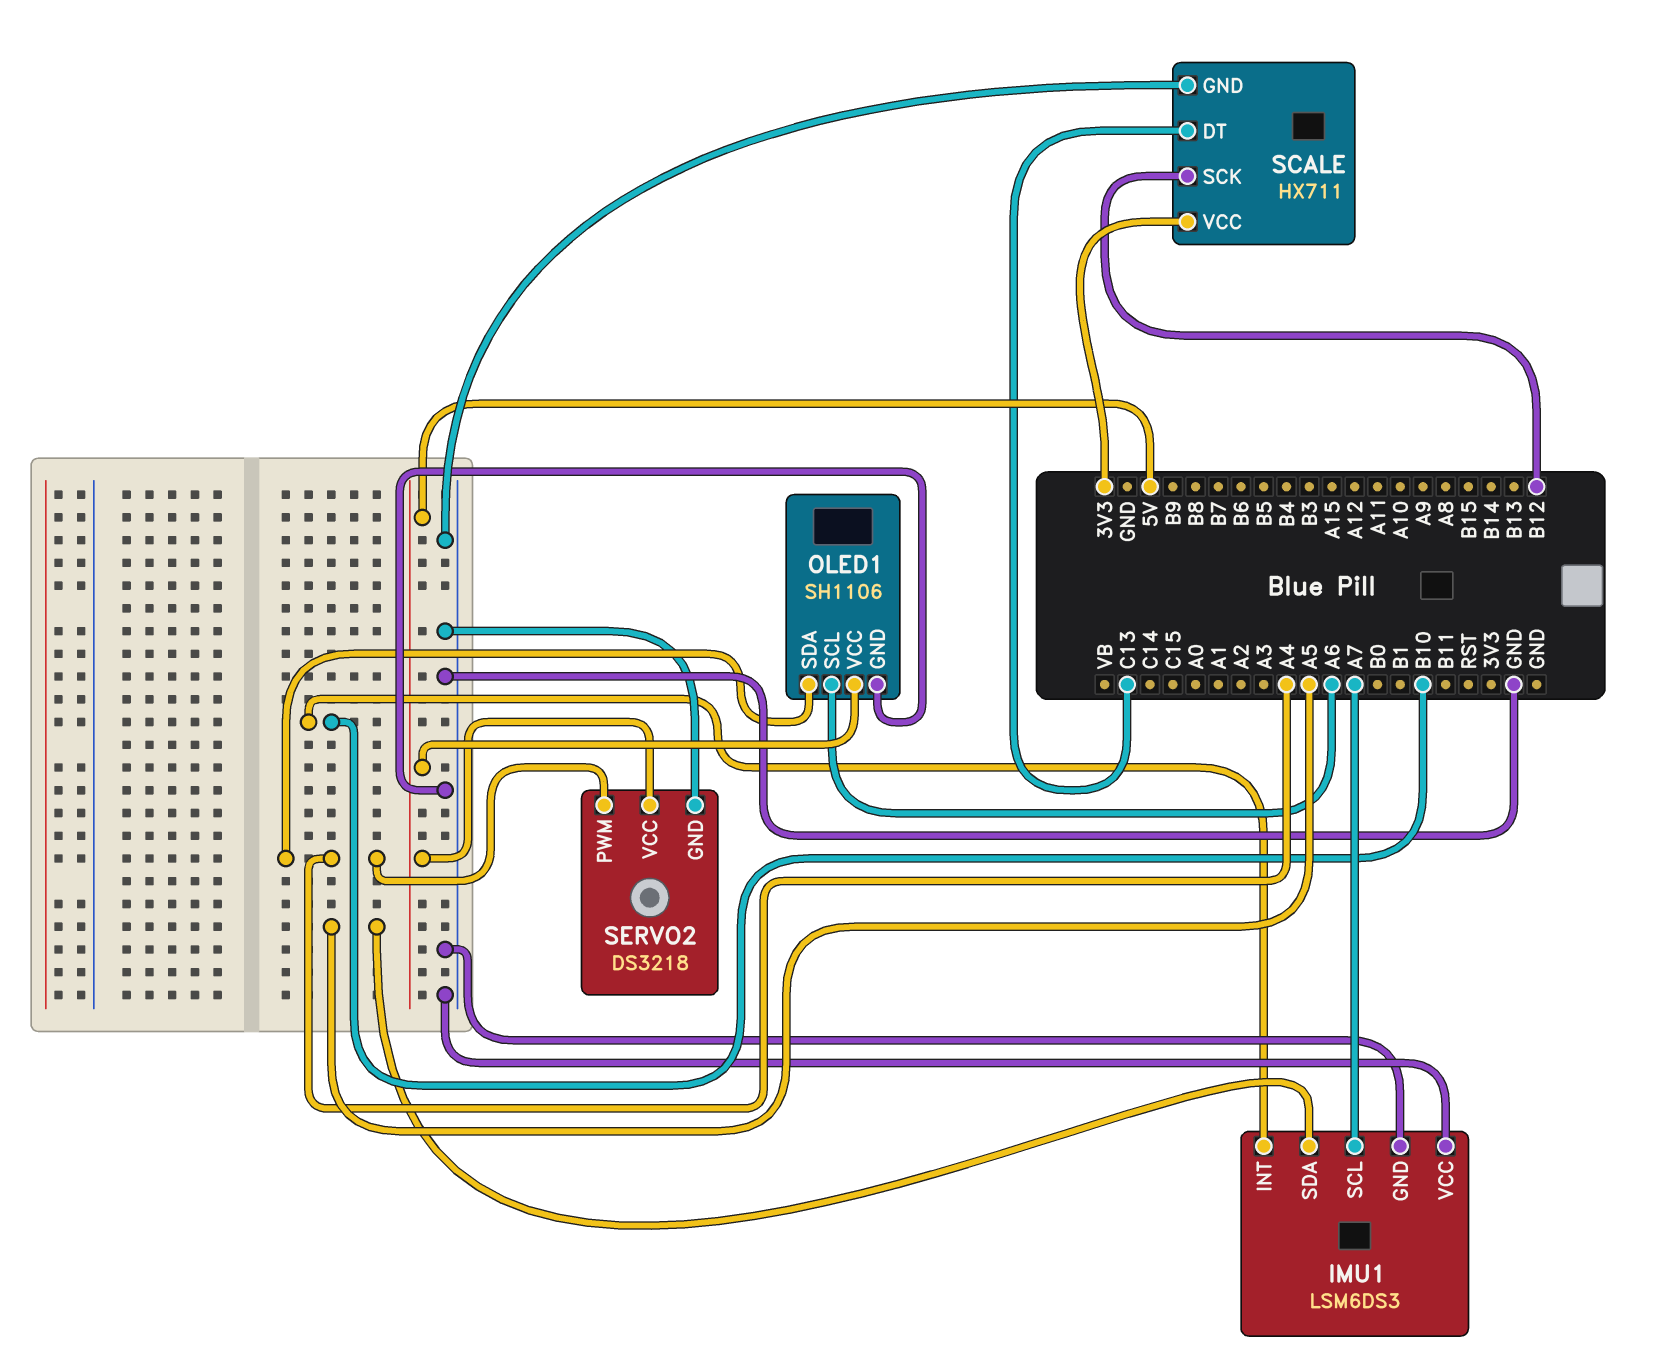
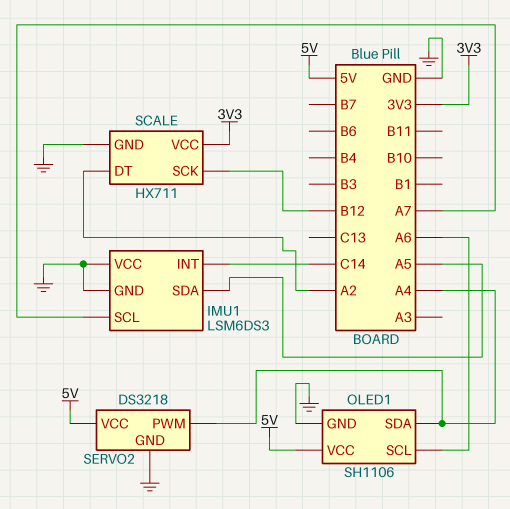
IMU1 pin INT: B10 -> C14
SCALE pin DT: C13 -> A2

